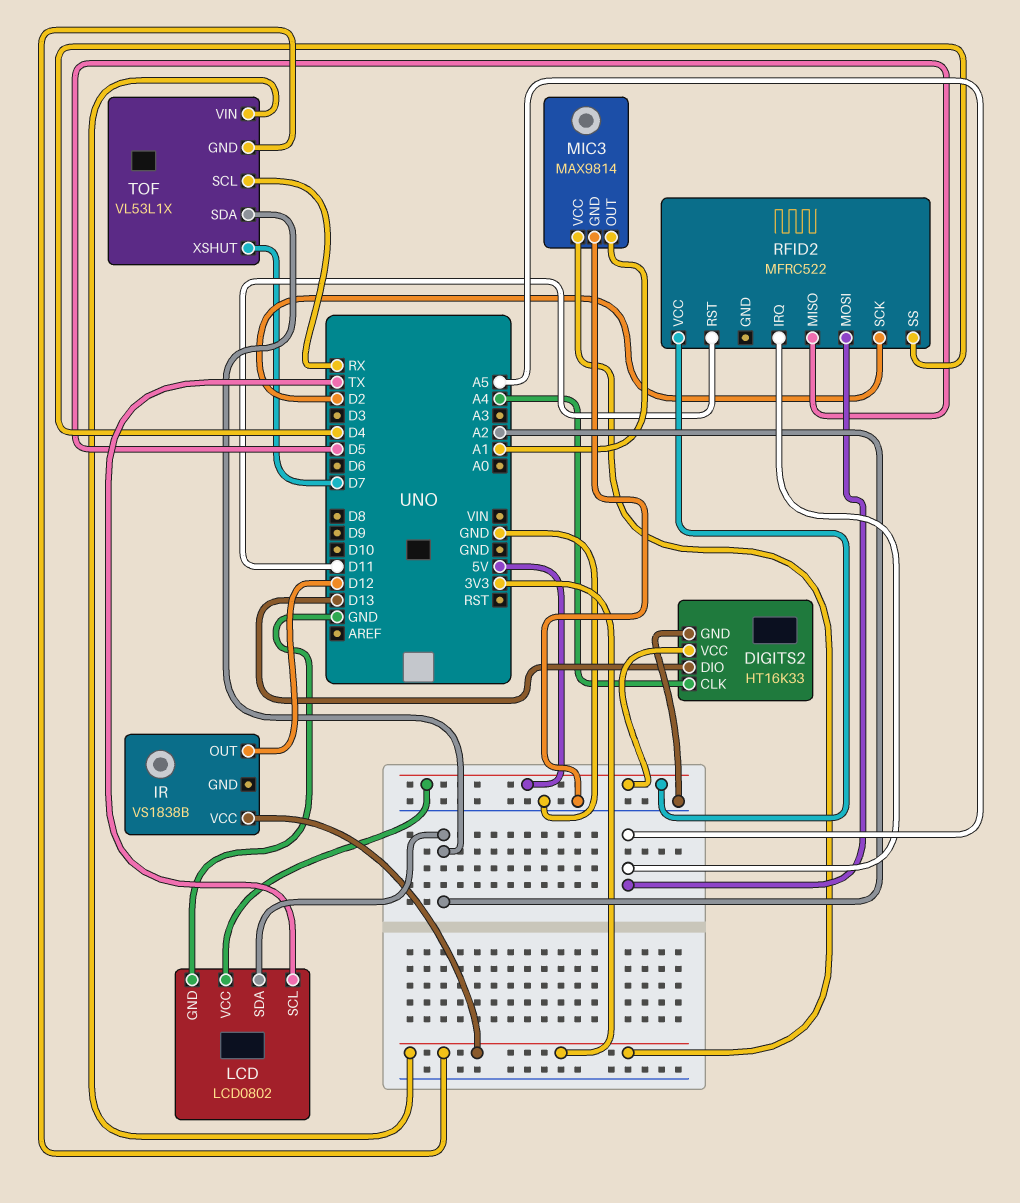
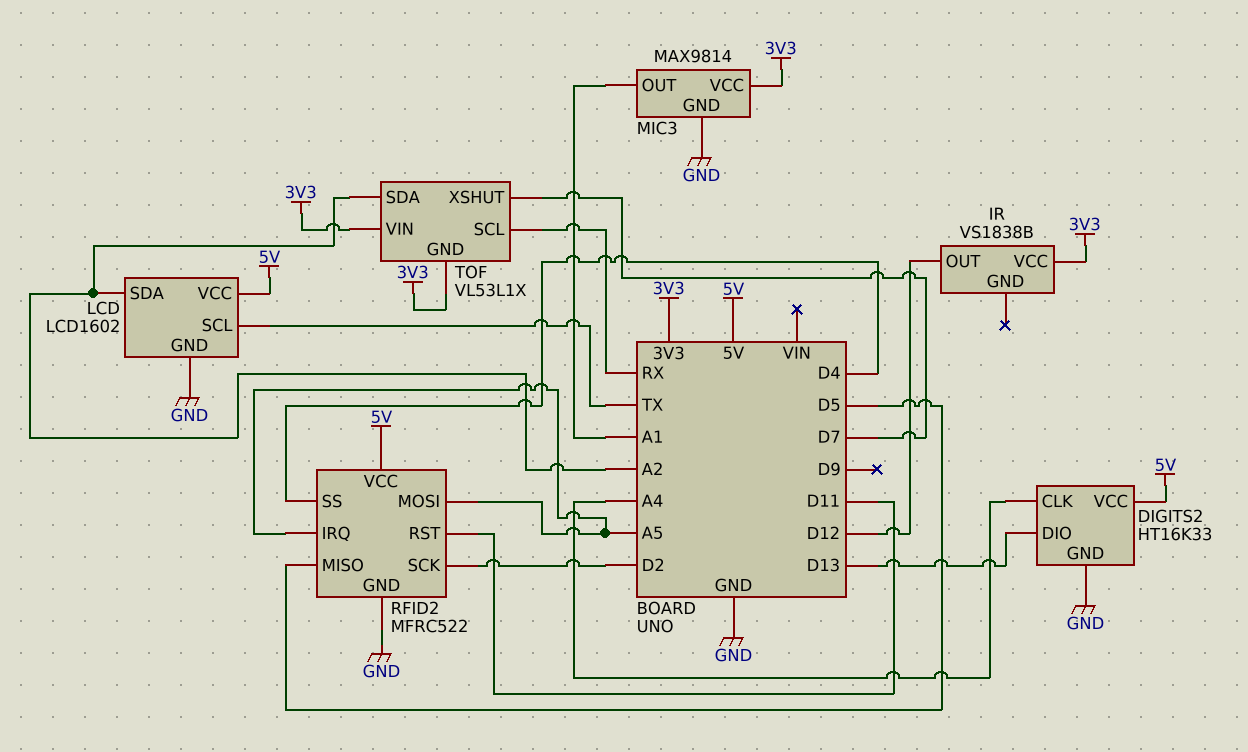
LCD: LCD0802 -> LCD1602
RFID2 pin GND: none -> GND

